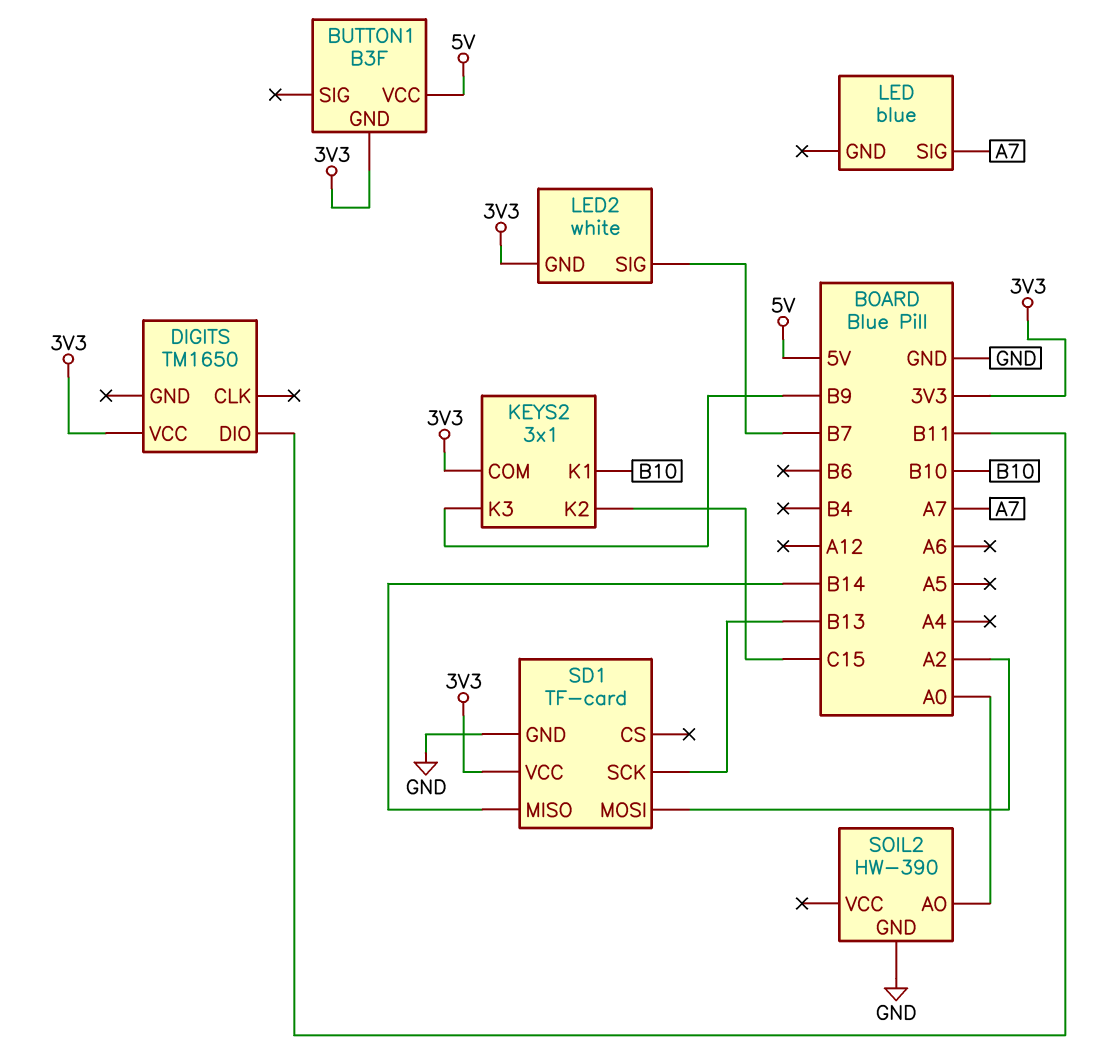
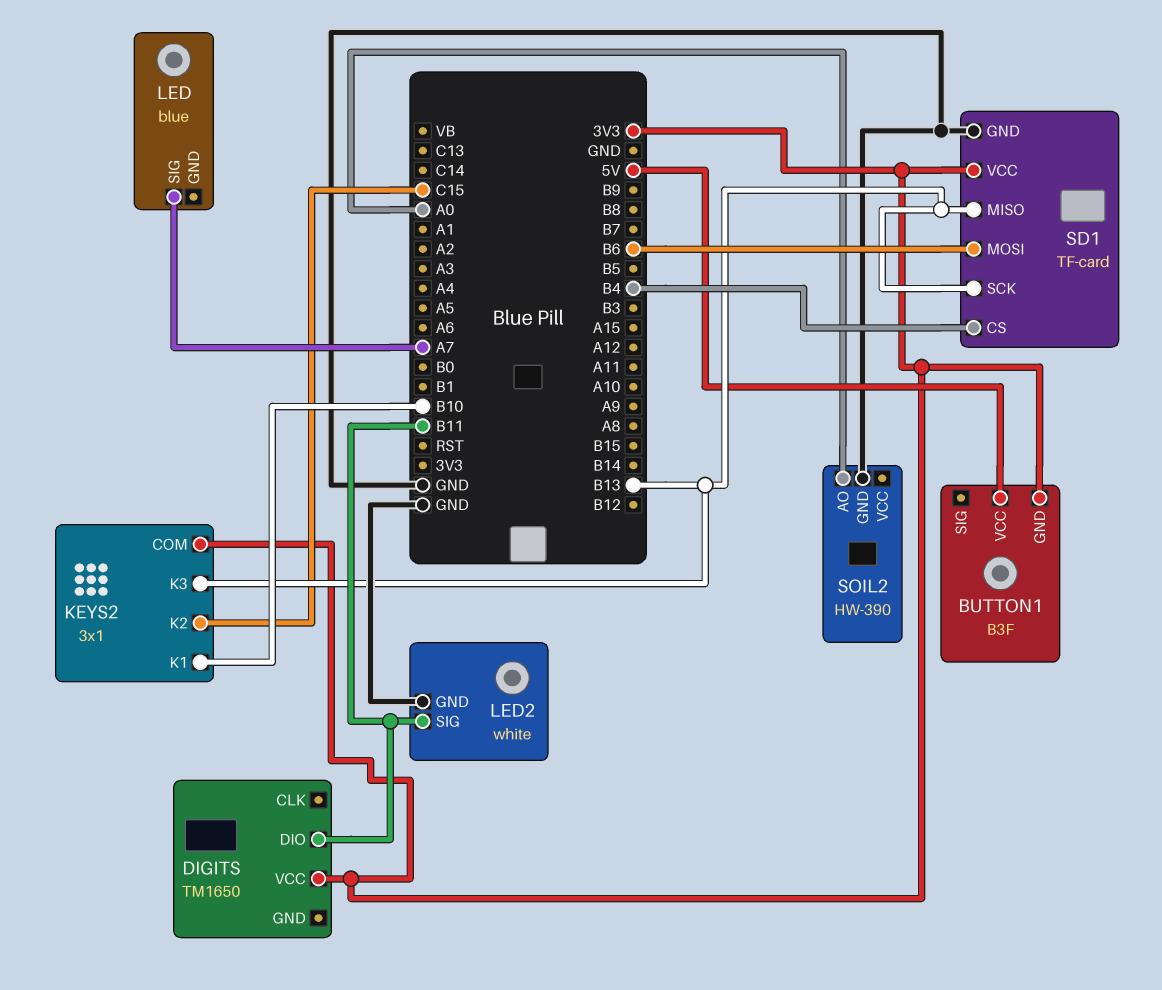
KEYS2 pin K3: B9 -> B13
LED2 pin GND: 3V3 -> GND
LED2 pin SIG: B7 -> B11
SD1 pin CS: none -> B4
SD1 pin MISO: B14 -> B13
SD1 pin MOSI: A2 -> B6

